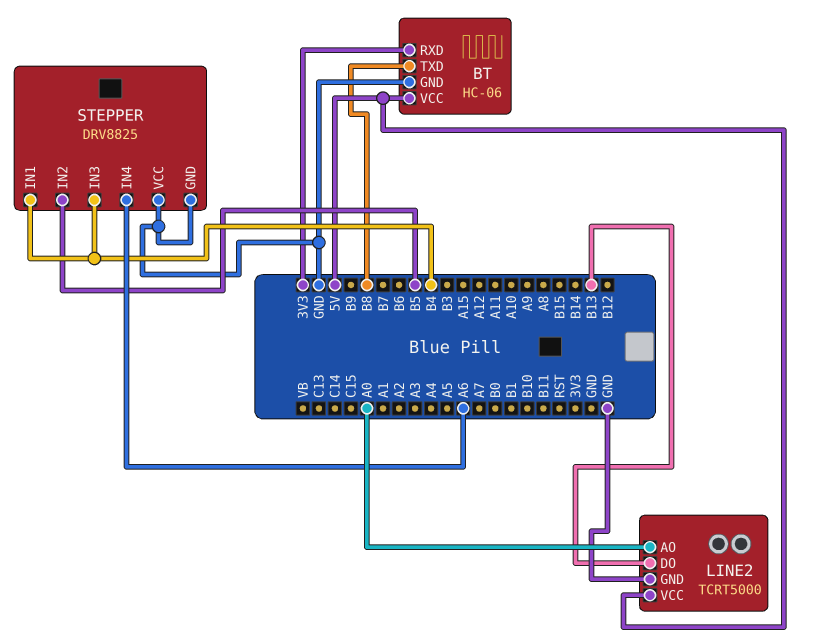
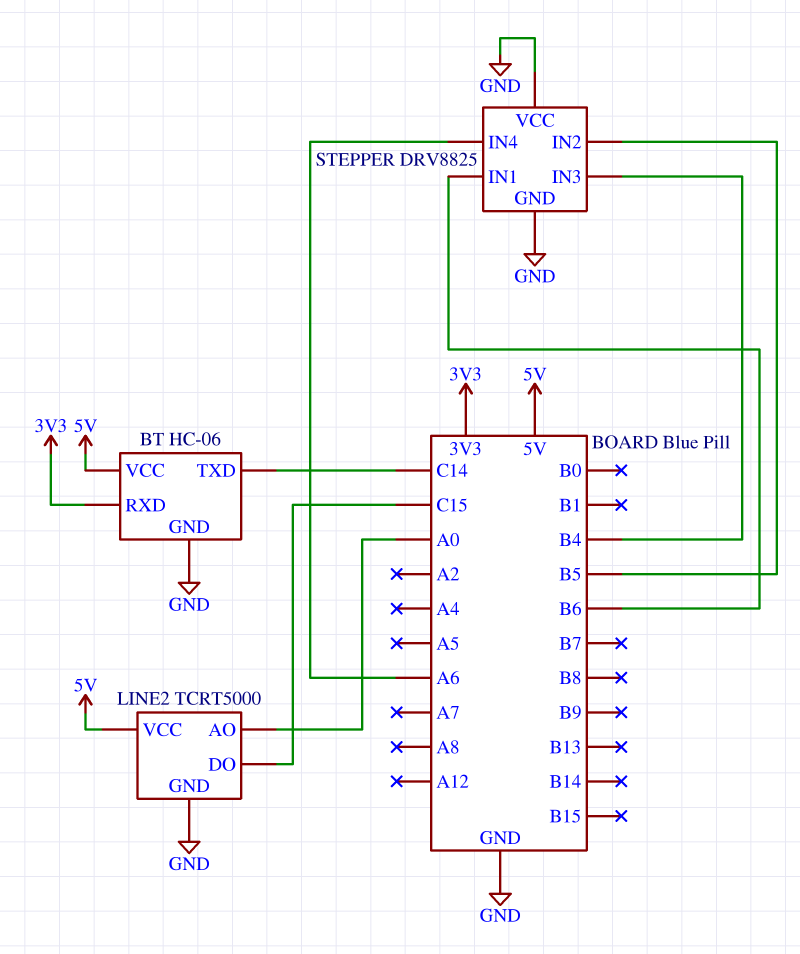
BT pin TXD: B8 -> C14
LINE2 pin DO: B13 -> C15
STEPPER pin IN1: B4 -> B6

